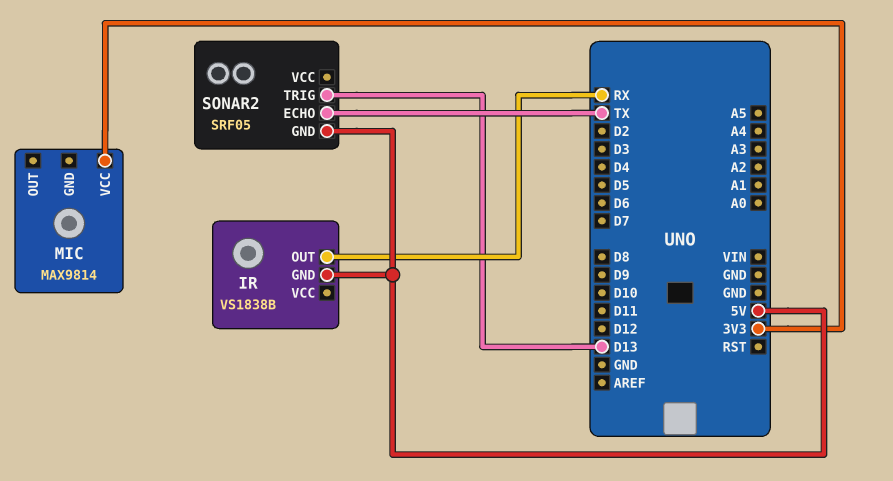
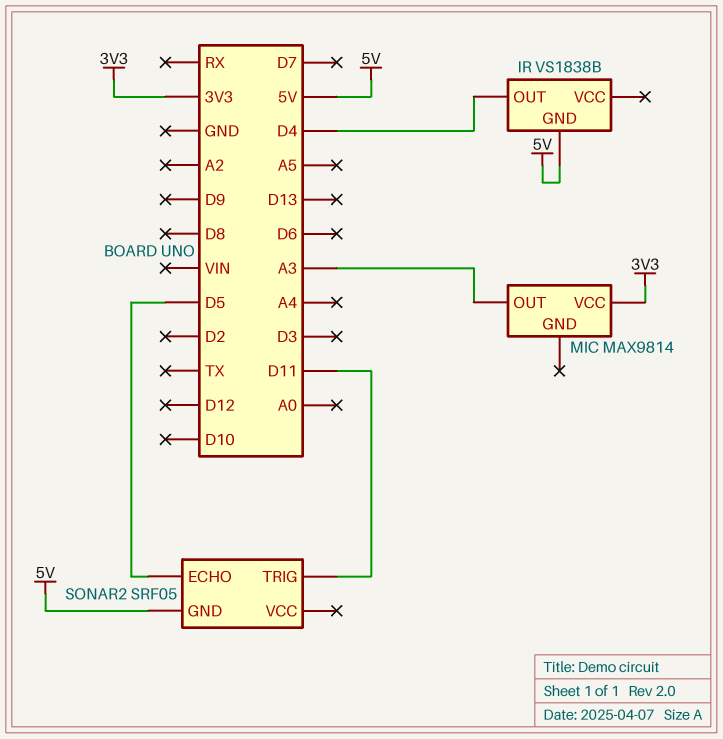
IR pin OUT: RX -> D4
MIC pin OUT: none -> A3
SONAR2 pin ECHO: TX -> D5
SONAR2 pin TRIG: D13 -> D11

